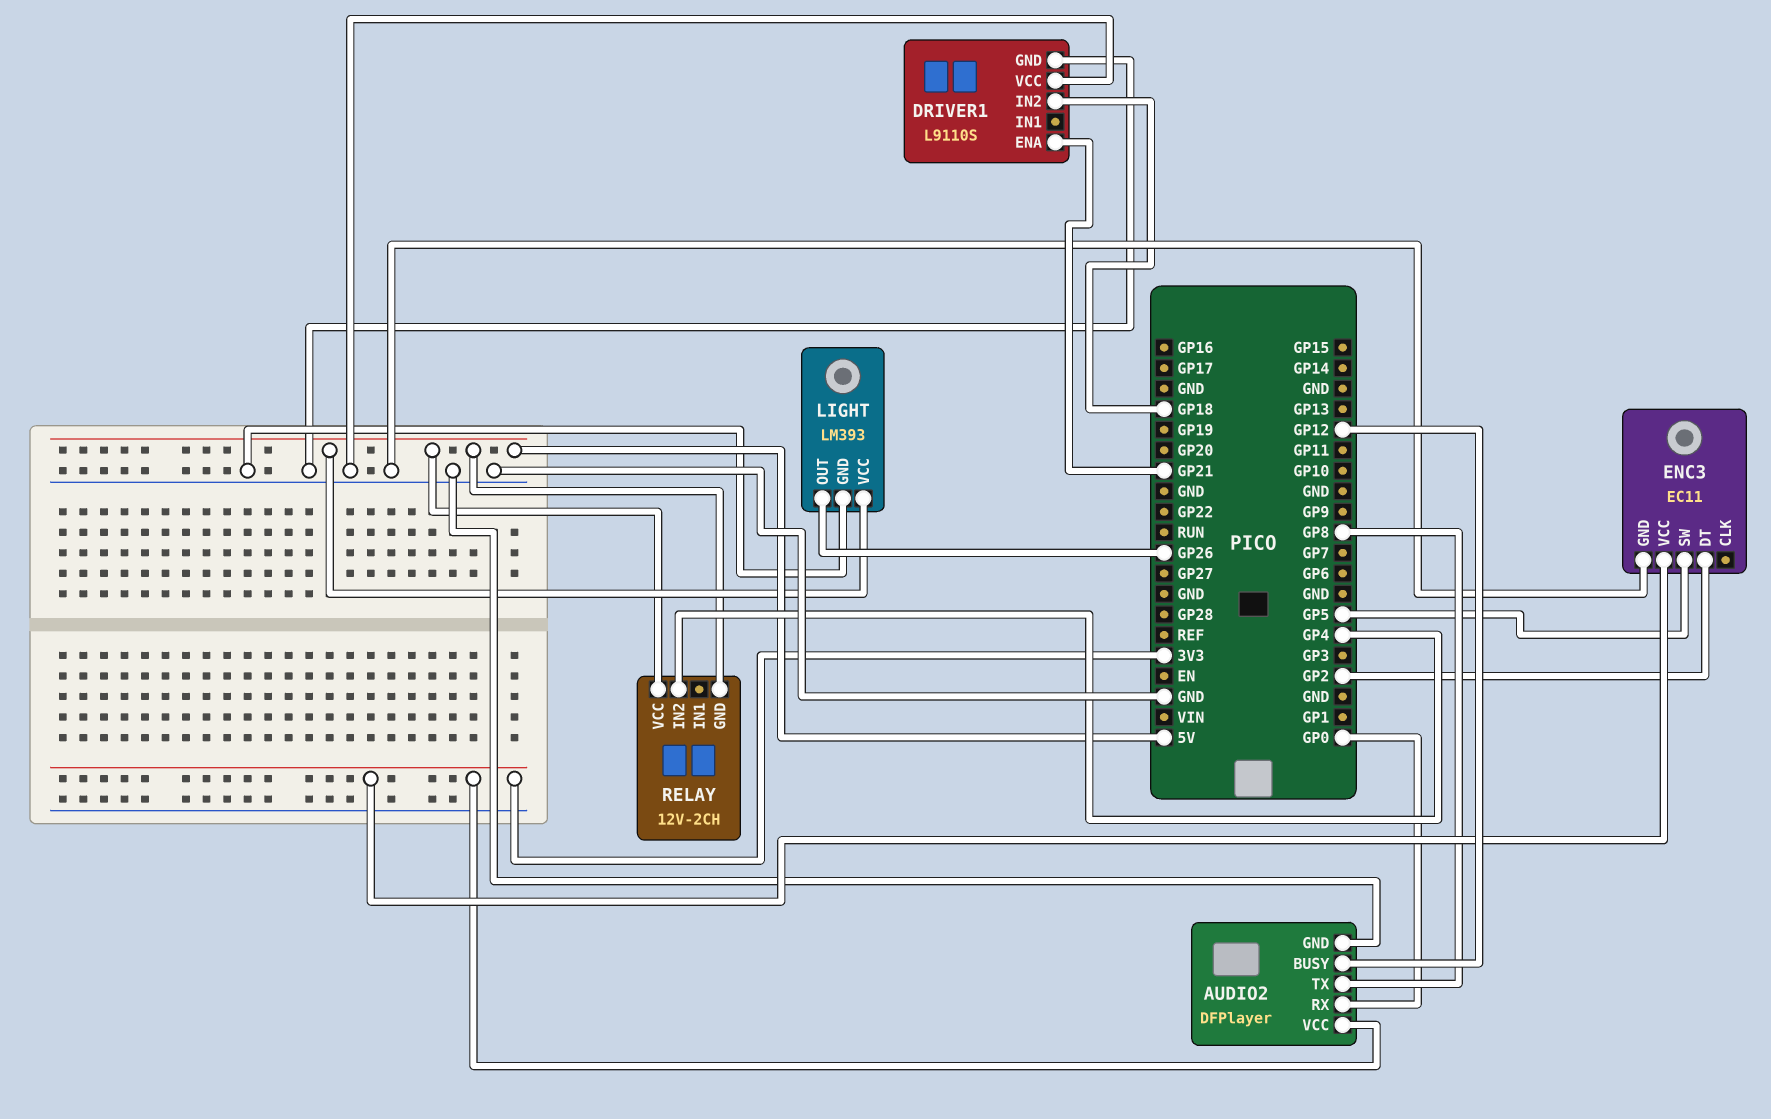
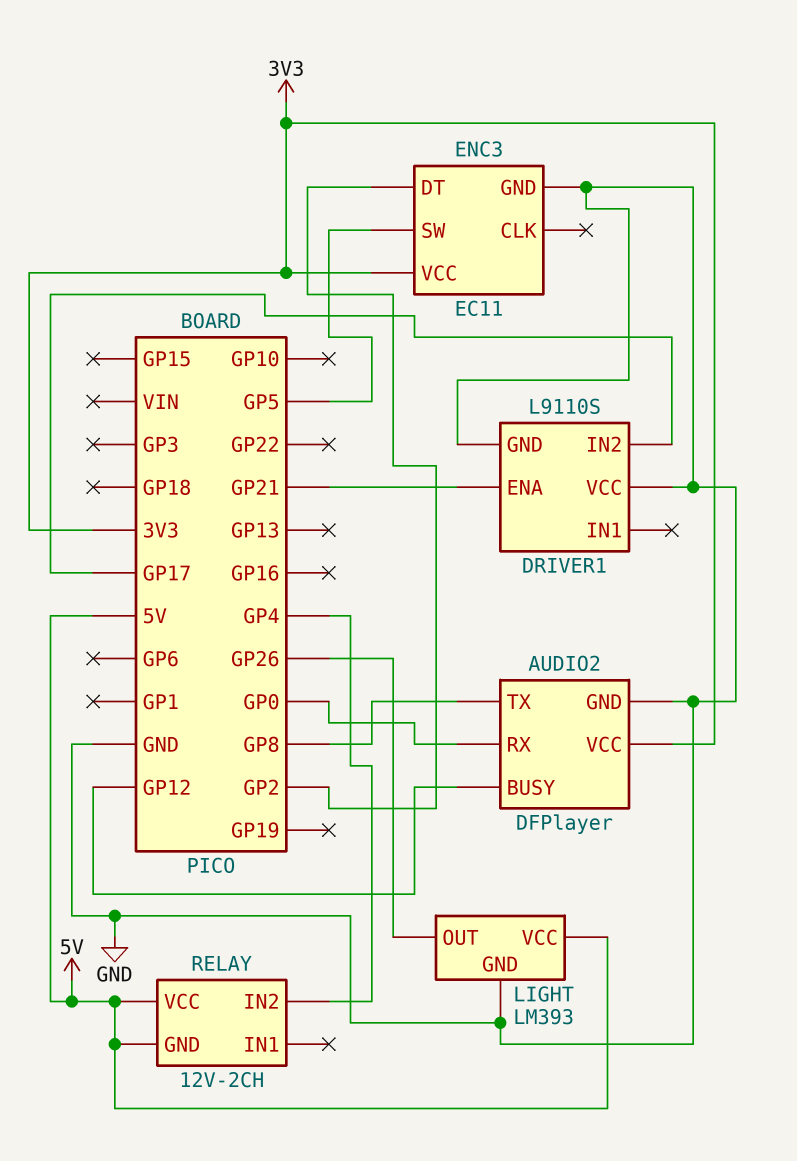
DRIVER1 pin IN2: GP18 -> GP17

